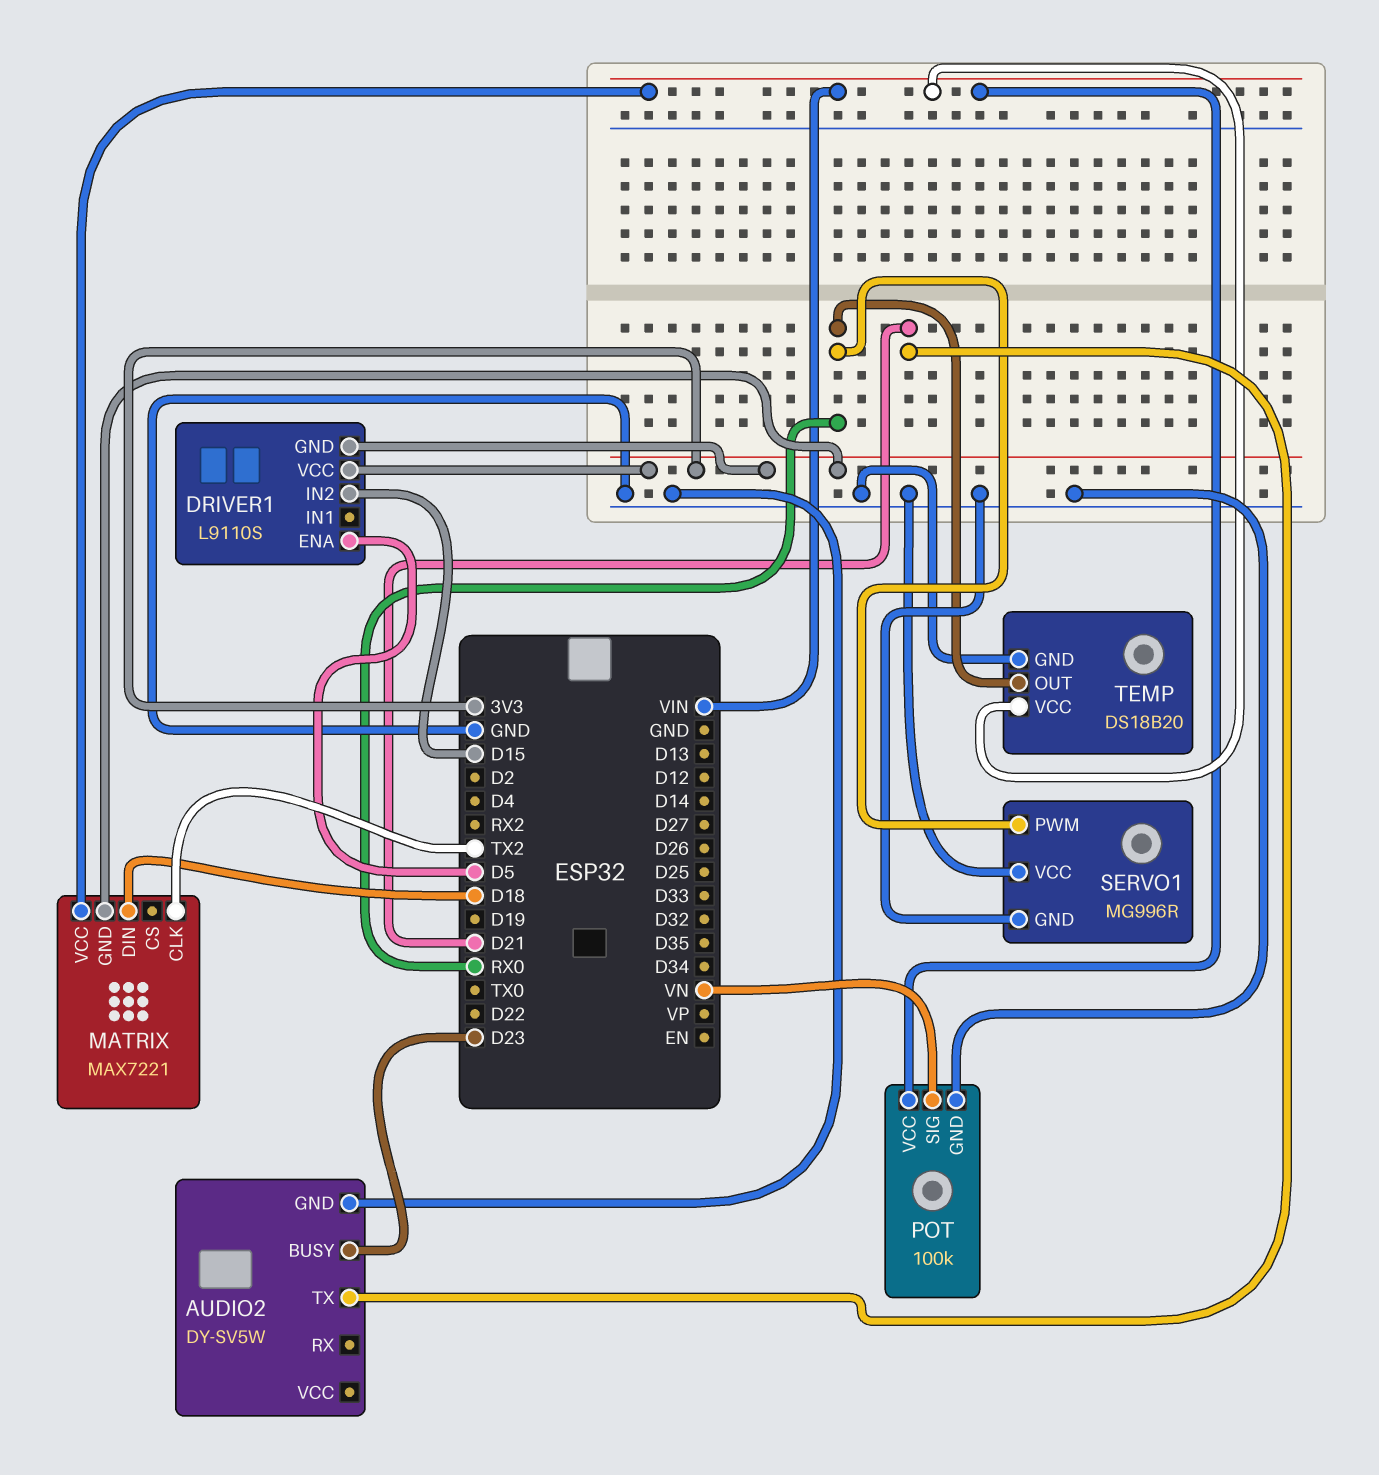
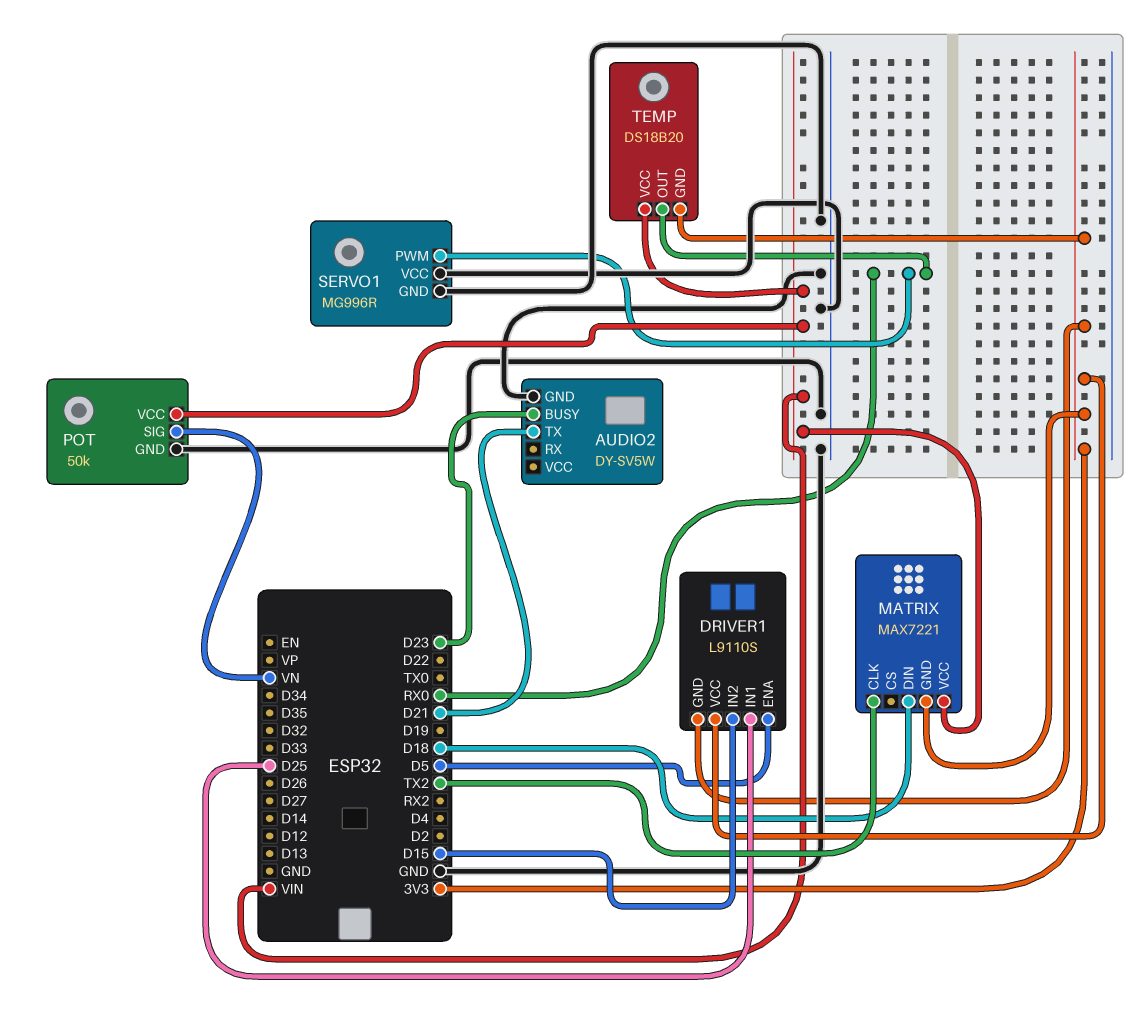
DRIVER1 pin IN1: none -> D25
POT: 100k -> 50k
TEMP pin GND: GND -> 3V3

